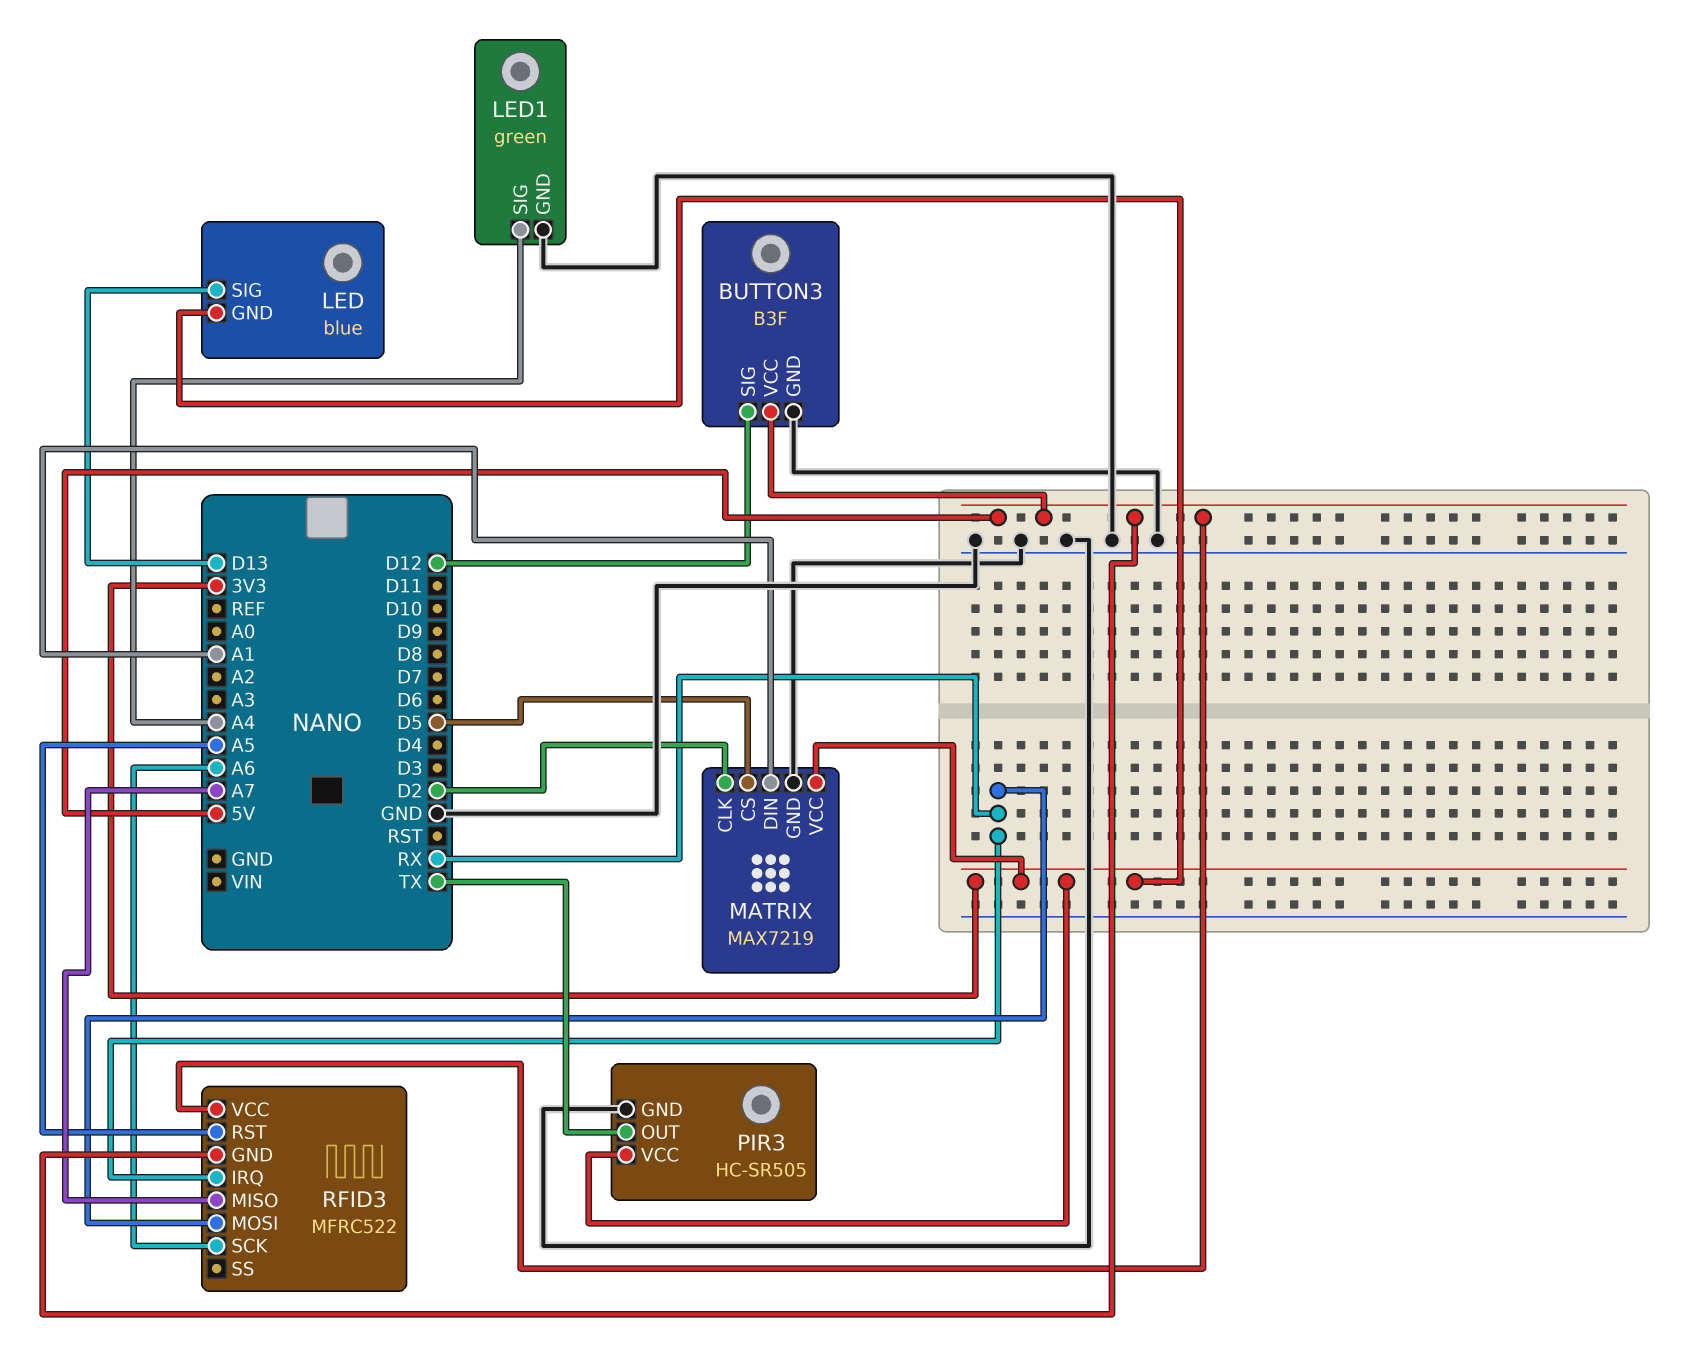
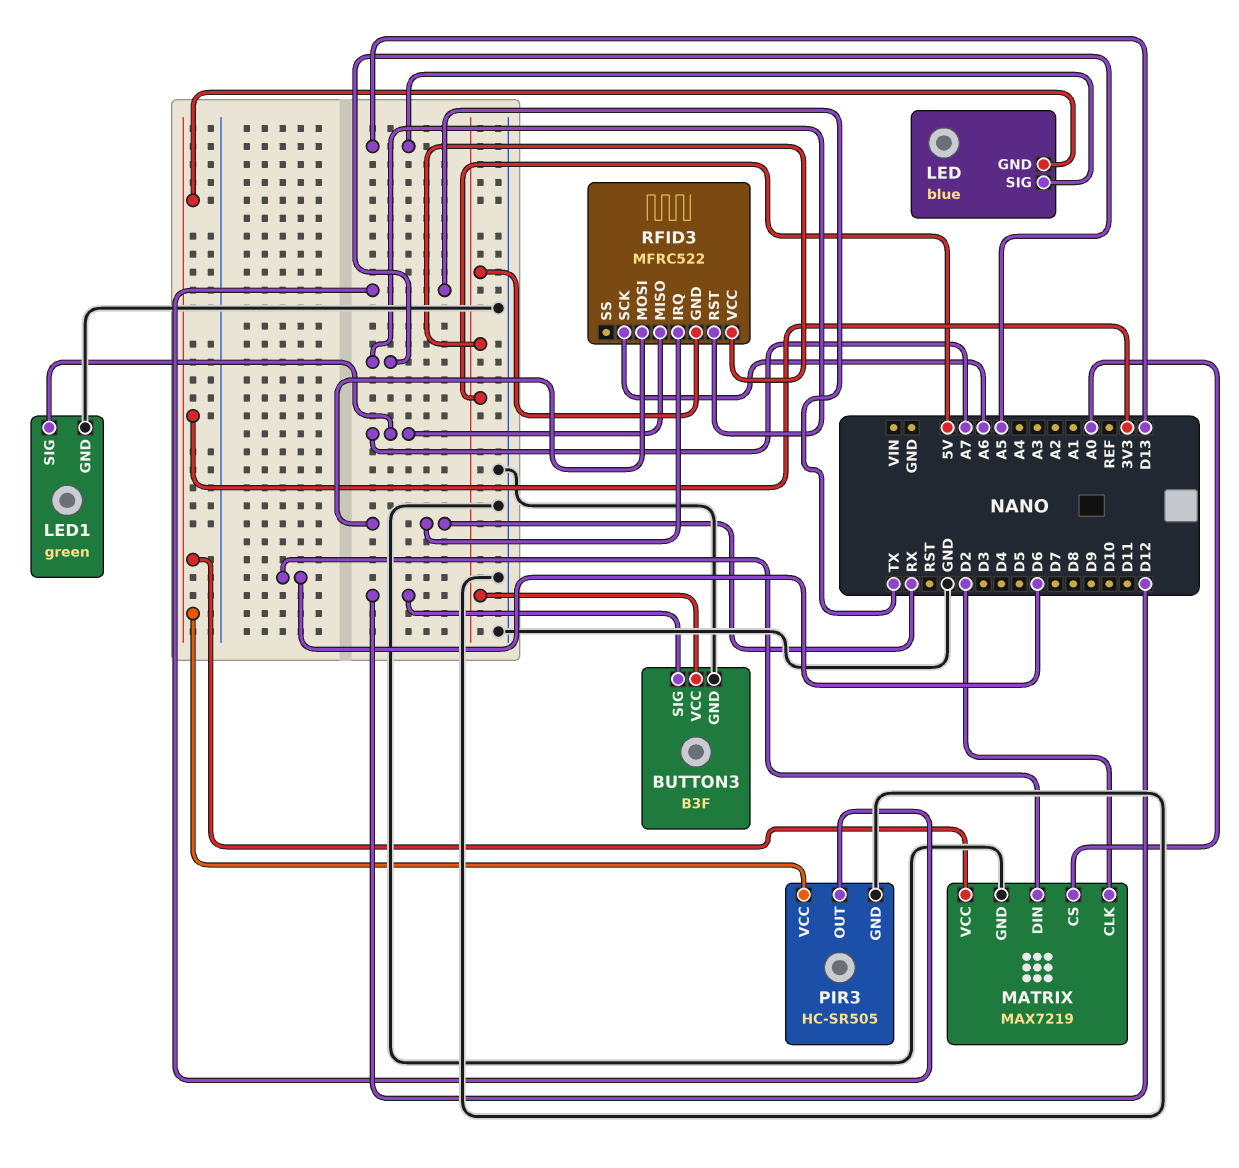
LED1 pin SIG: A4 -> A7
MATRIX pin CS: D5 -> A0
MATRIX pin DIN: A1 -> D6

